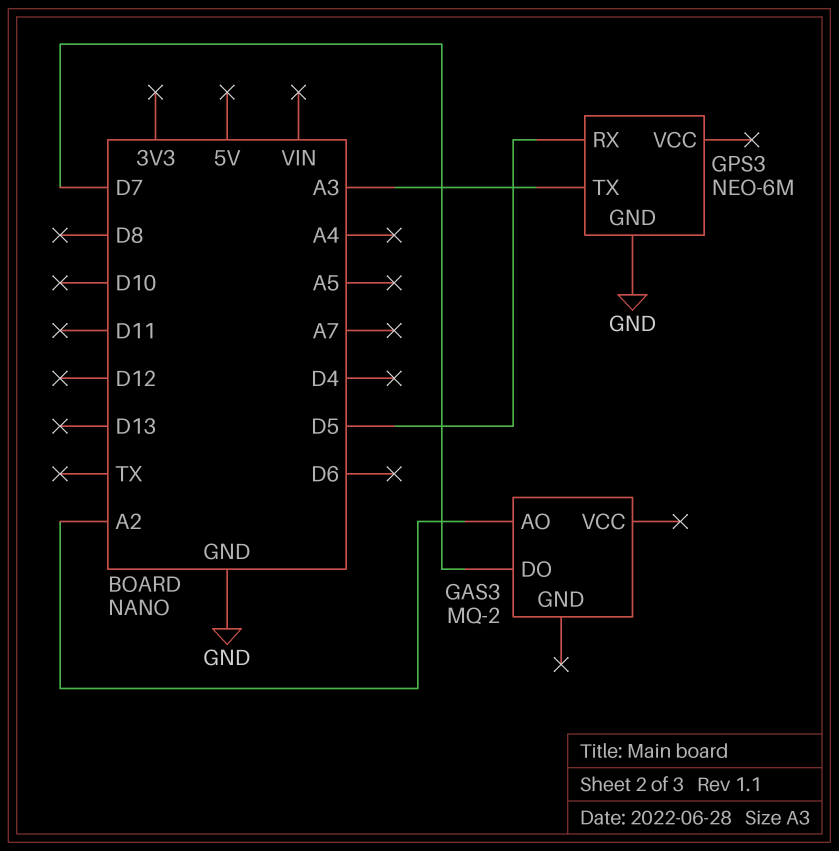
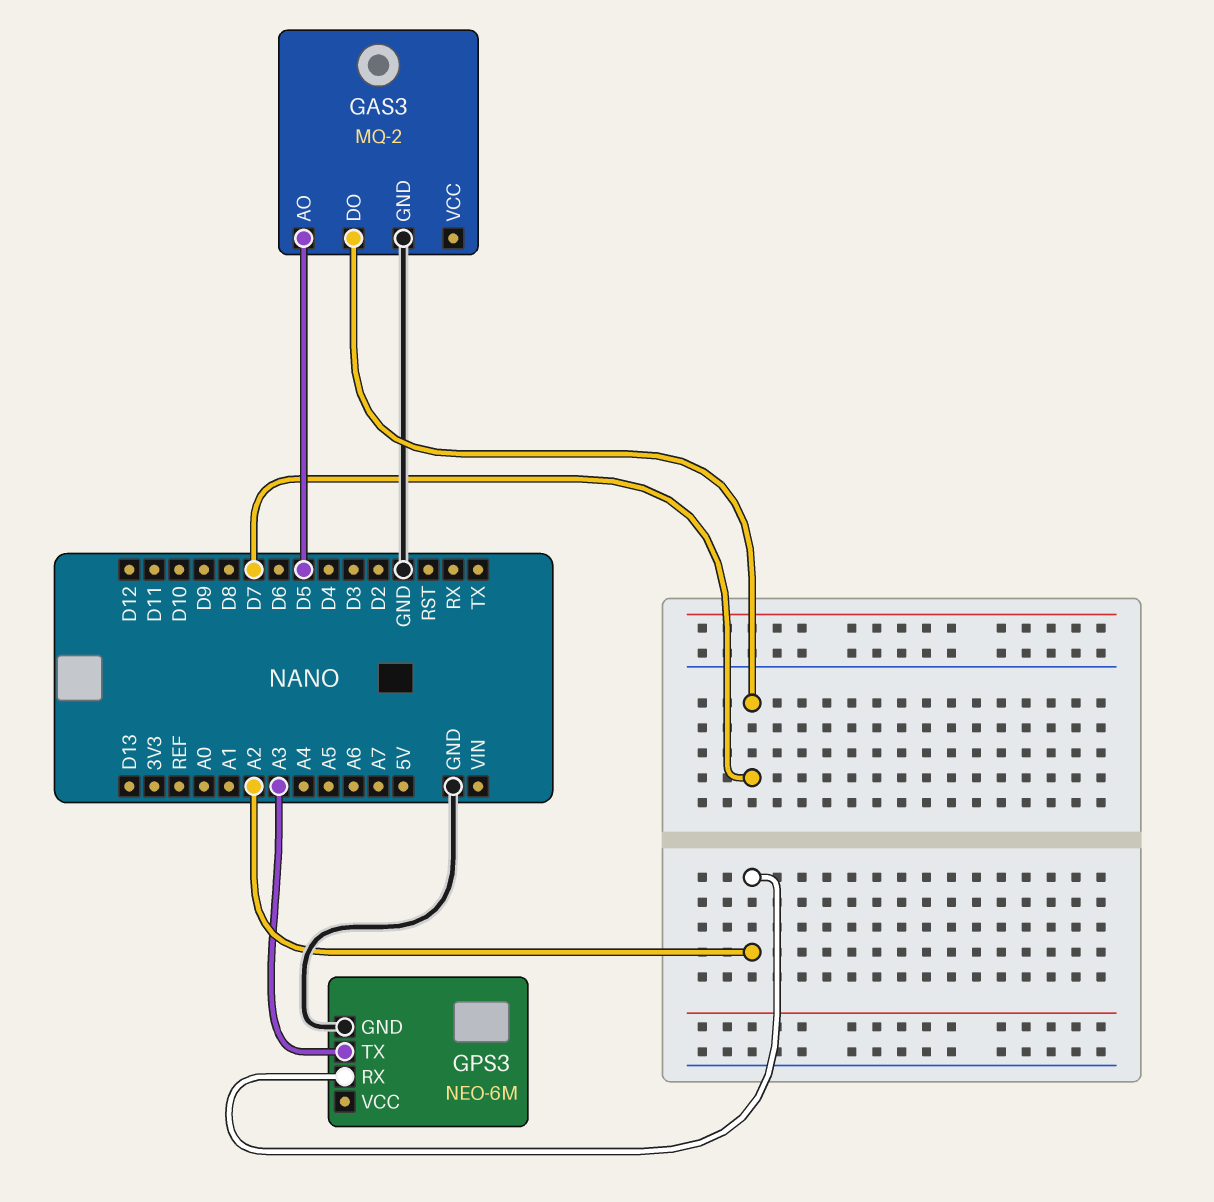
GAS3 pin AO: A2 -> D5
GAS3 pin GND: none -> GND
GPS3 pin RX: D5 -> A2

